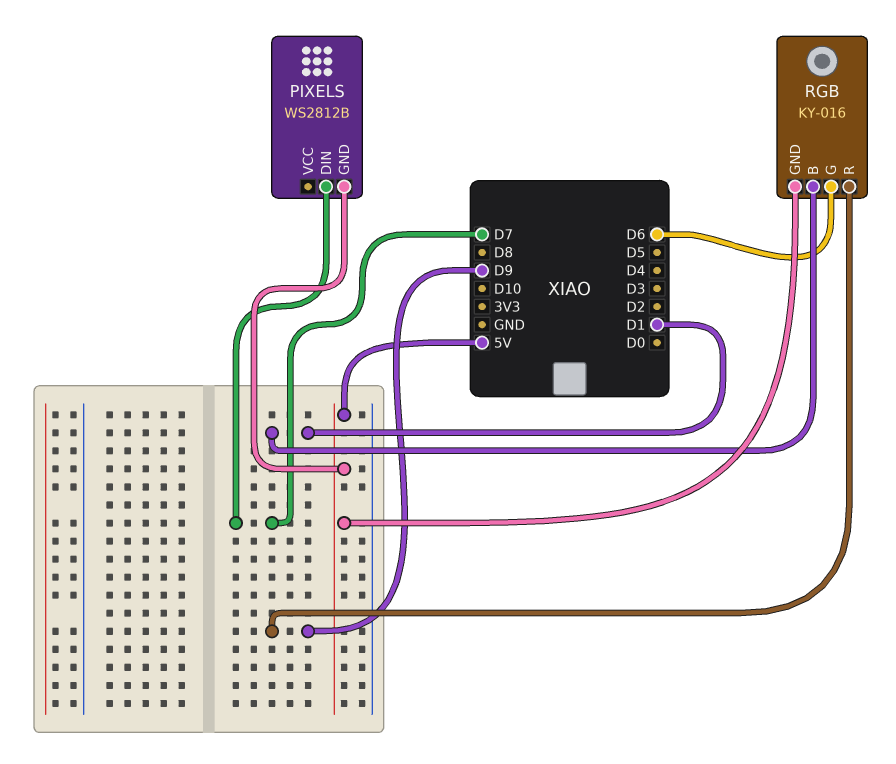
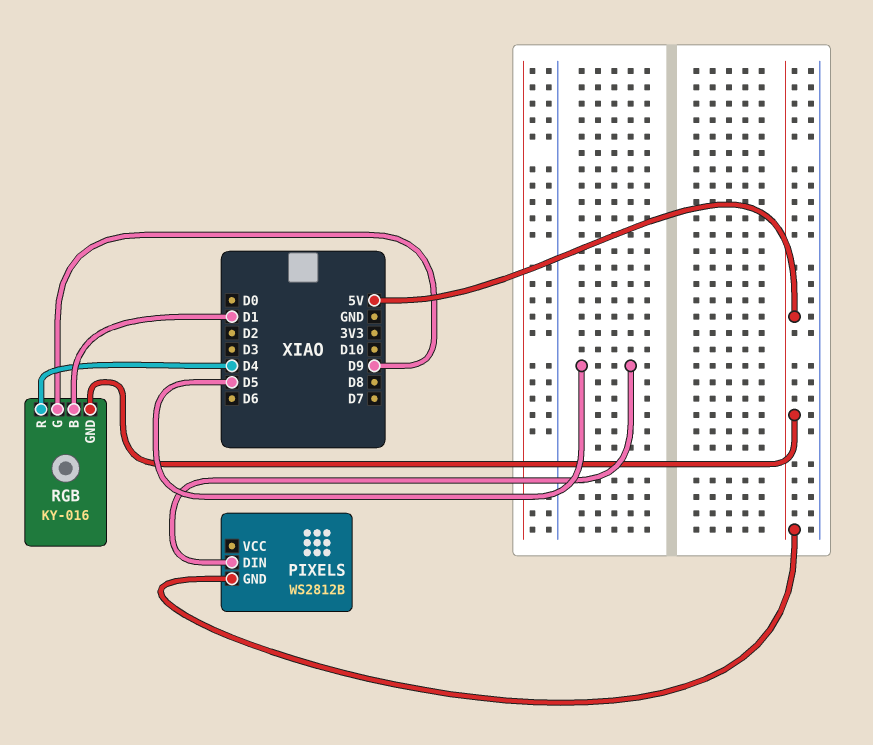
PIXELS pin DIN: D7 -> D5
RGB pin G: D6 -> D9
RGB pin R: D9 -> D4

